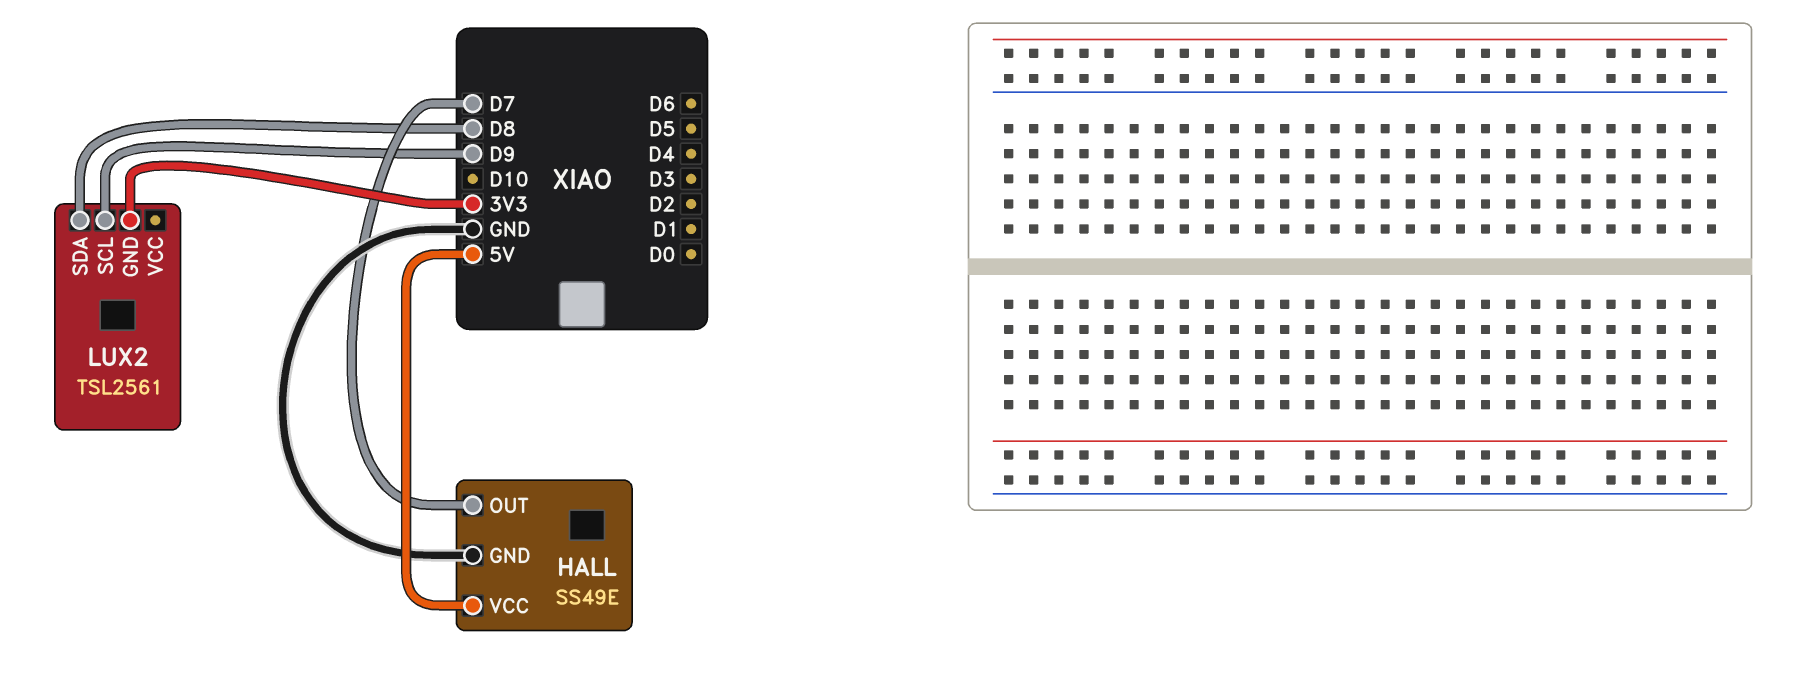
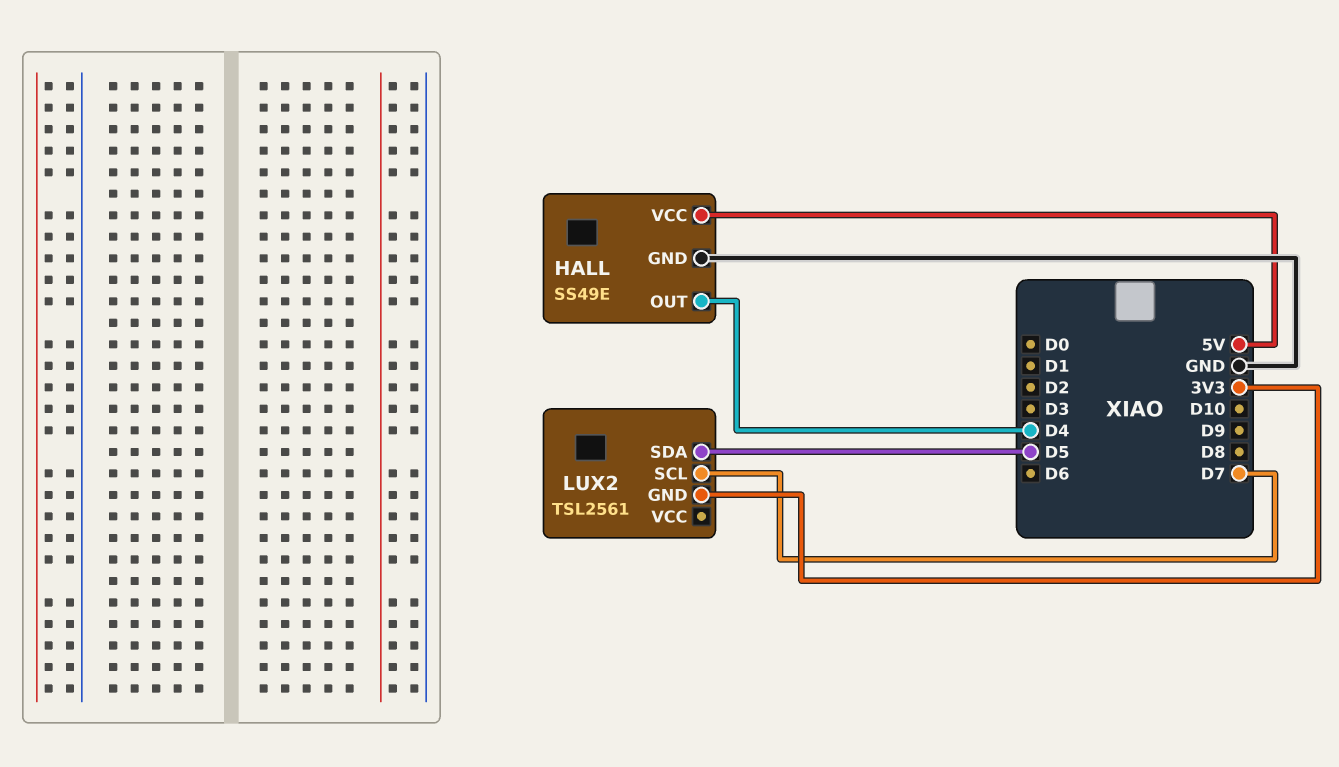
HALL pin OUT: D7 -> D4
LUX2 pin SCL: D9 -> D7
LUX2 pin SDA: D8 -> D5

